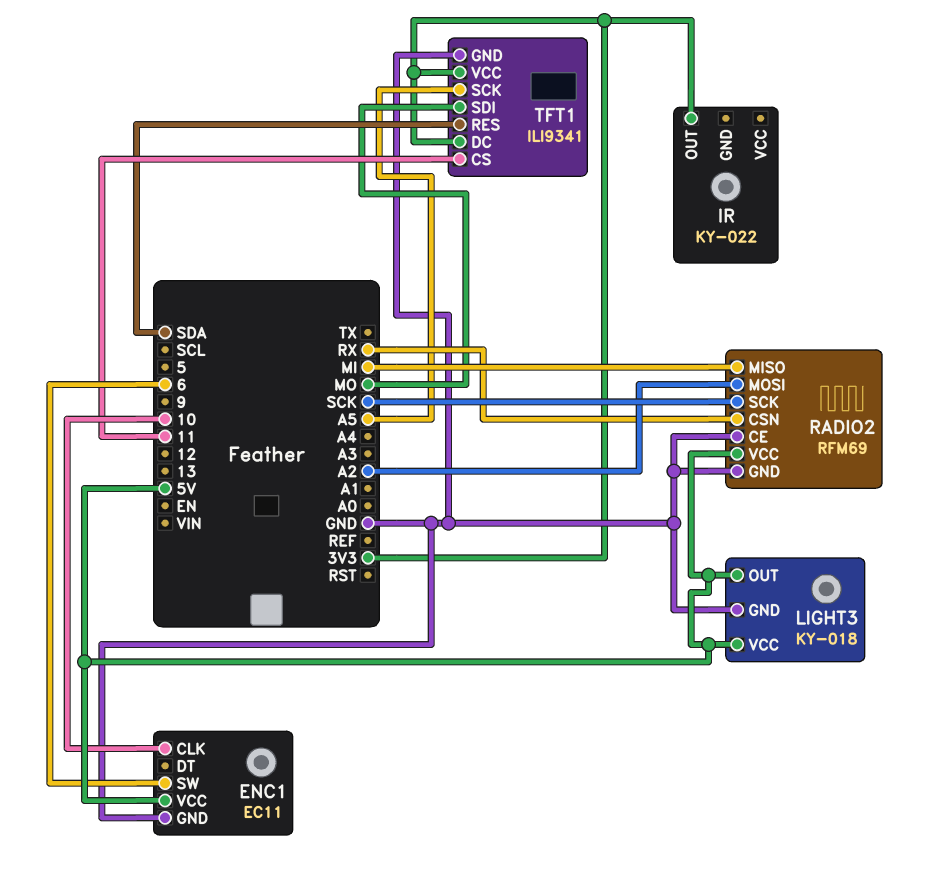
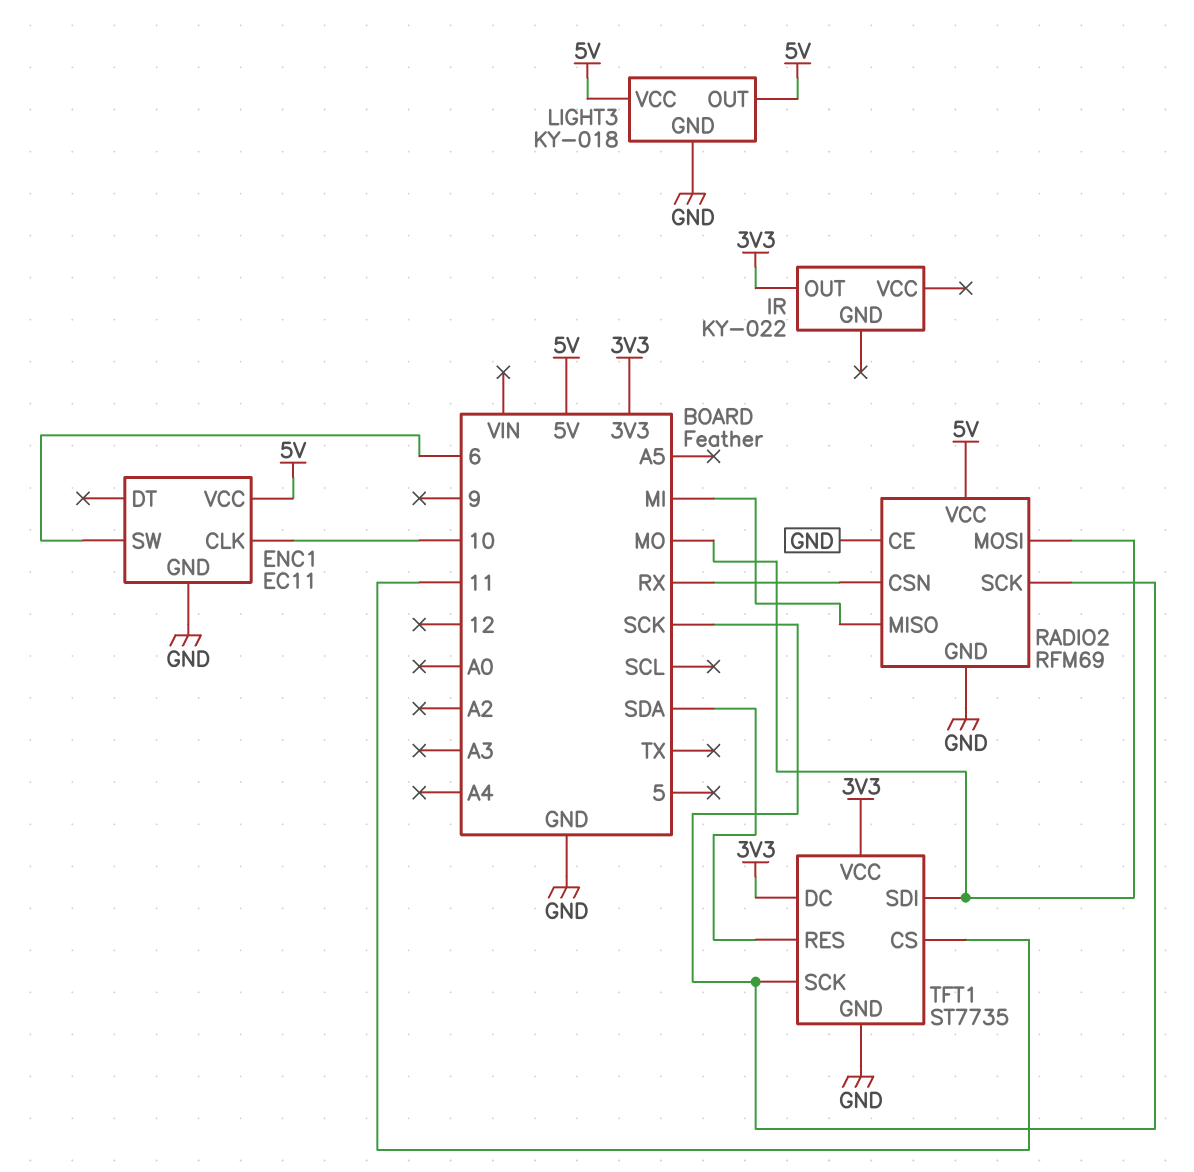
RADIO2 pin MOSI: A2 -> MO
TFT1: ILI9341 -> ST7735
TFT1 pin SCK: A5 -> SCK

